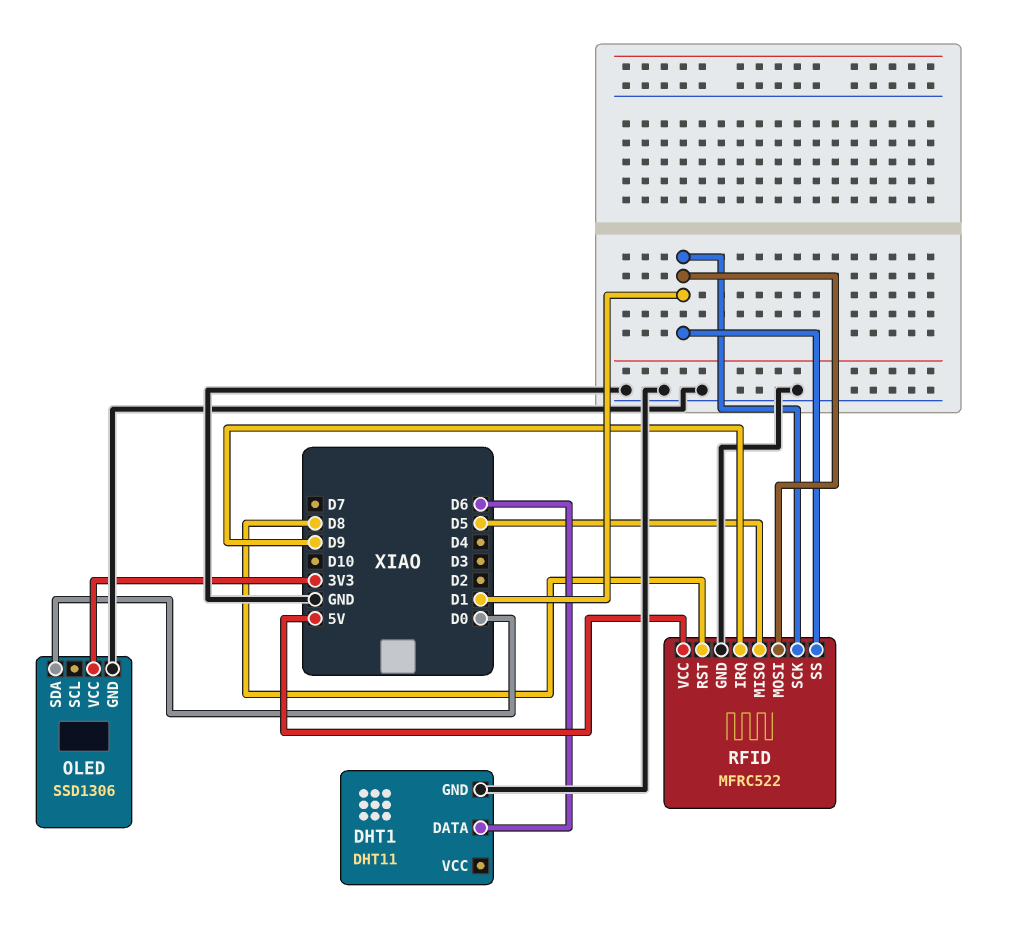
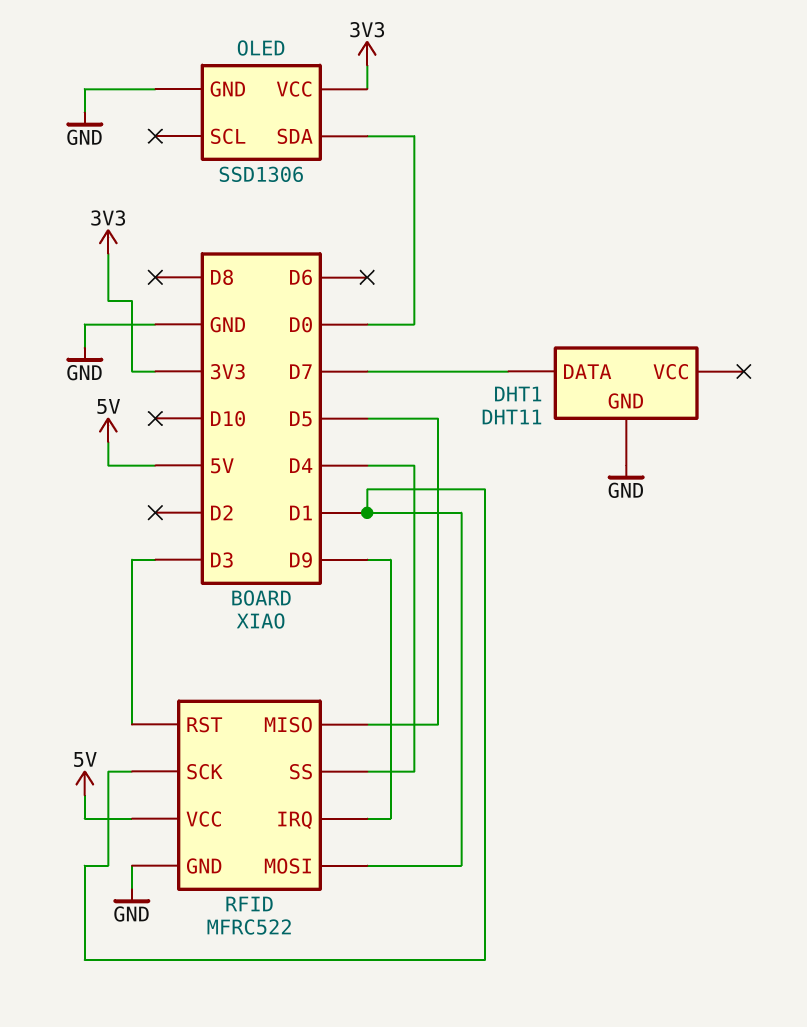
DHT1 pin DATA: D6 -> D7
RFID pin RST: D8 -> D3
RFID pin SS: D1 -> D4

